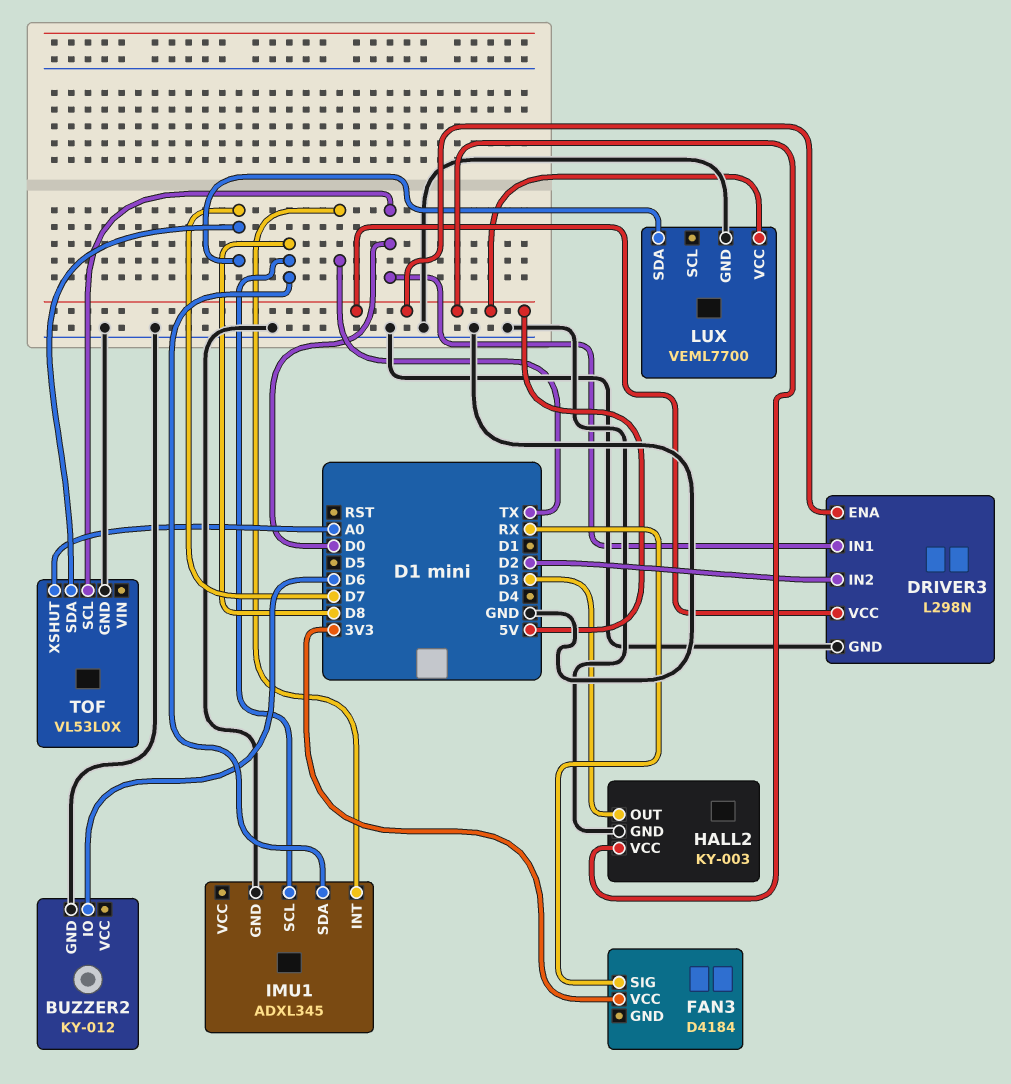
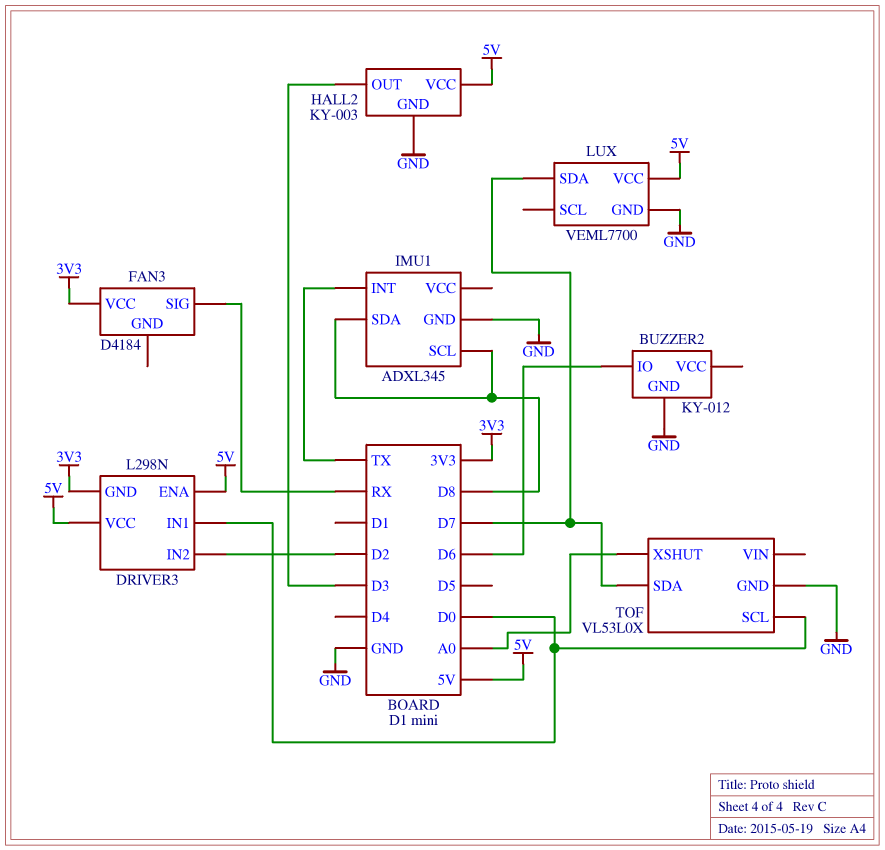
DRIVER3 pin GND: GND -> 3V3

